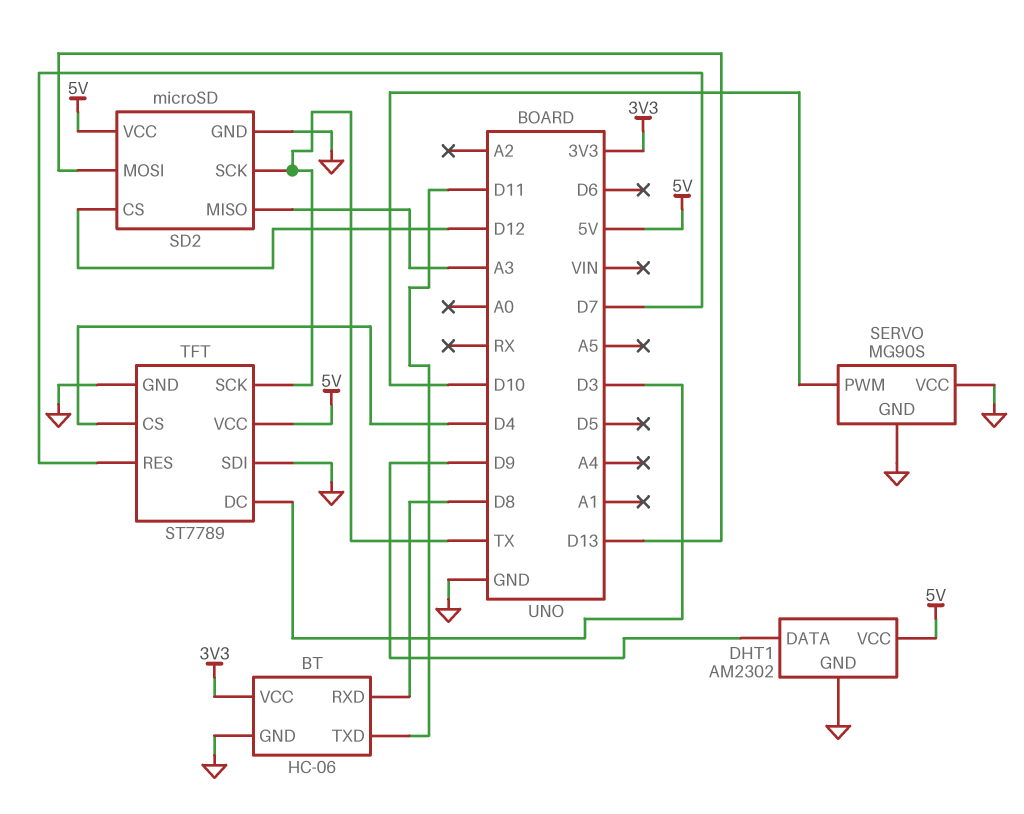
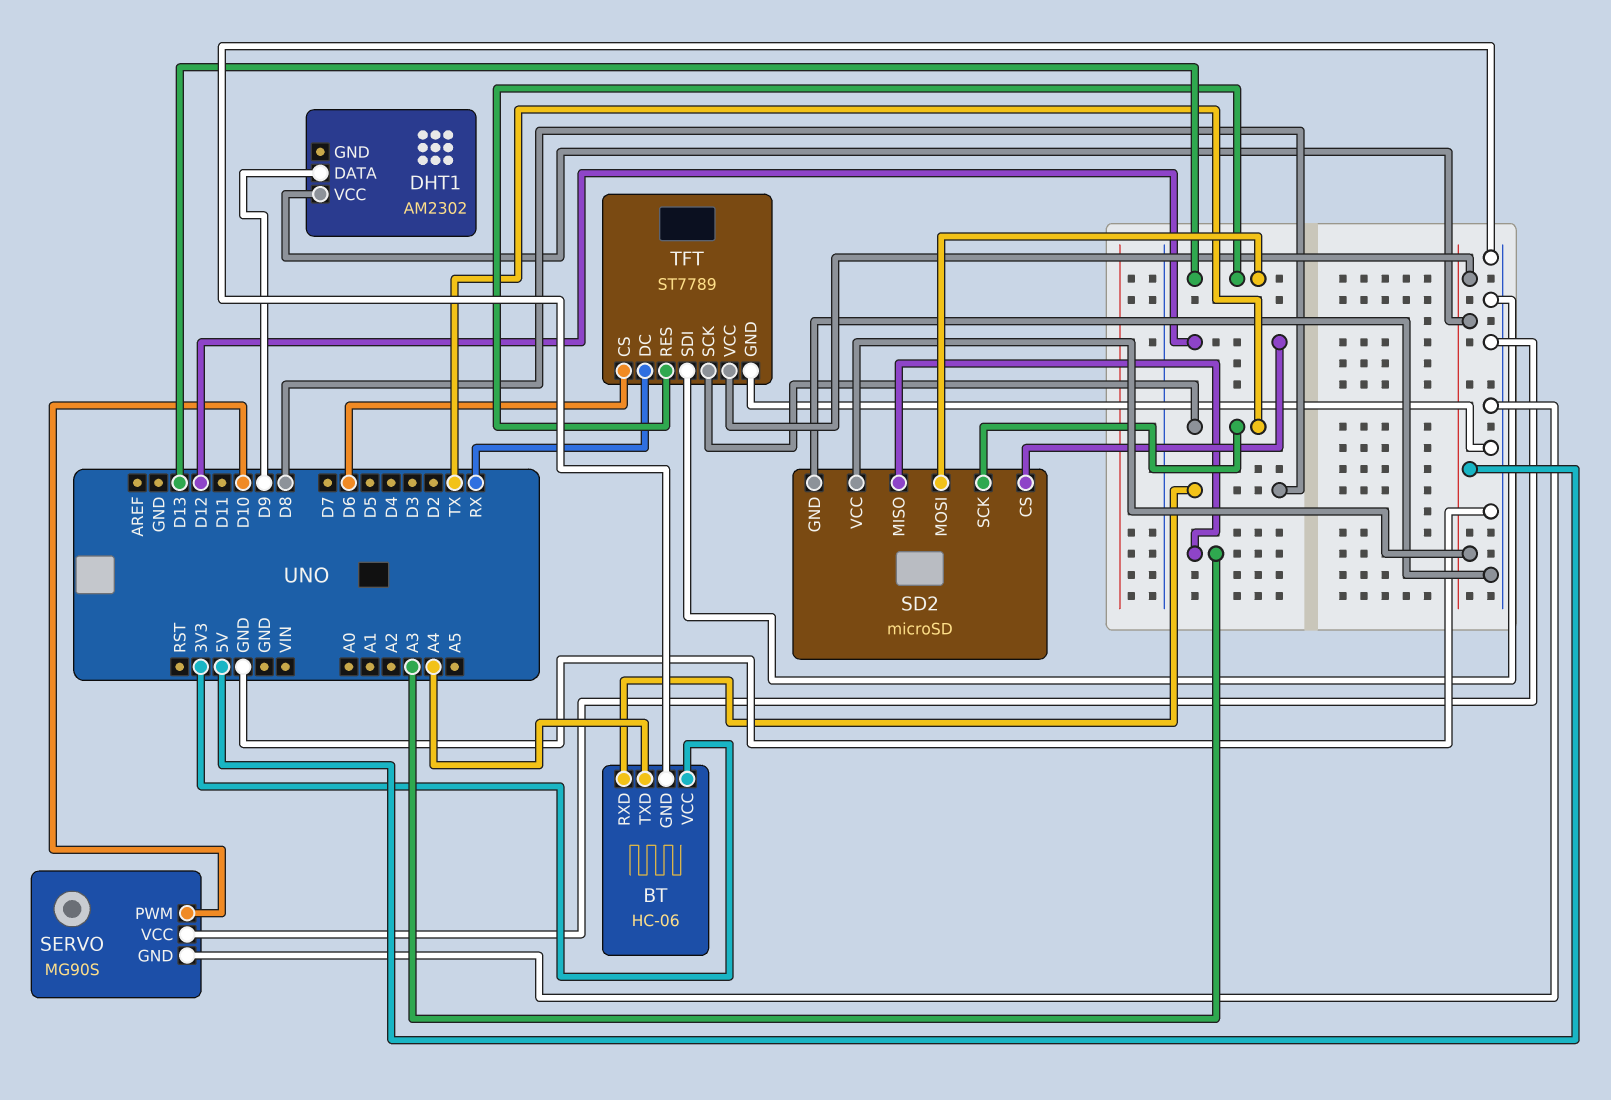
BT pin TXD: D11 -> A4
DHT1 pin GND: GND -> none
TFT pin CS: D4 -> D6
TFT pin DC: D3 -> RX
TFT pin RES: D7 -> D13

